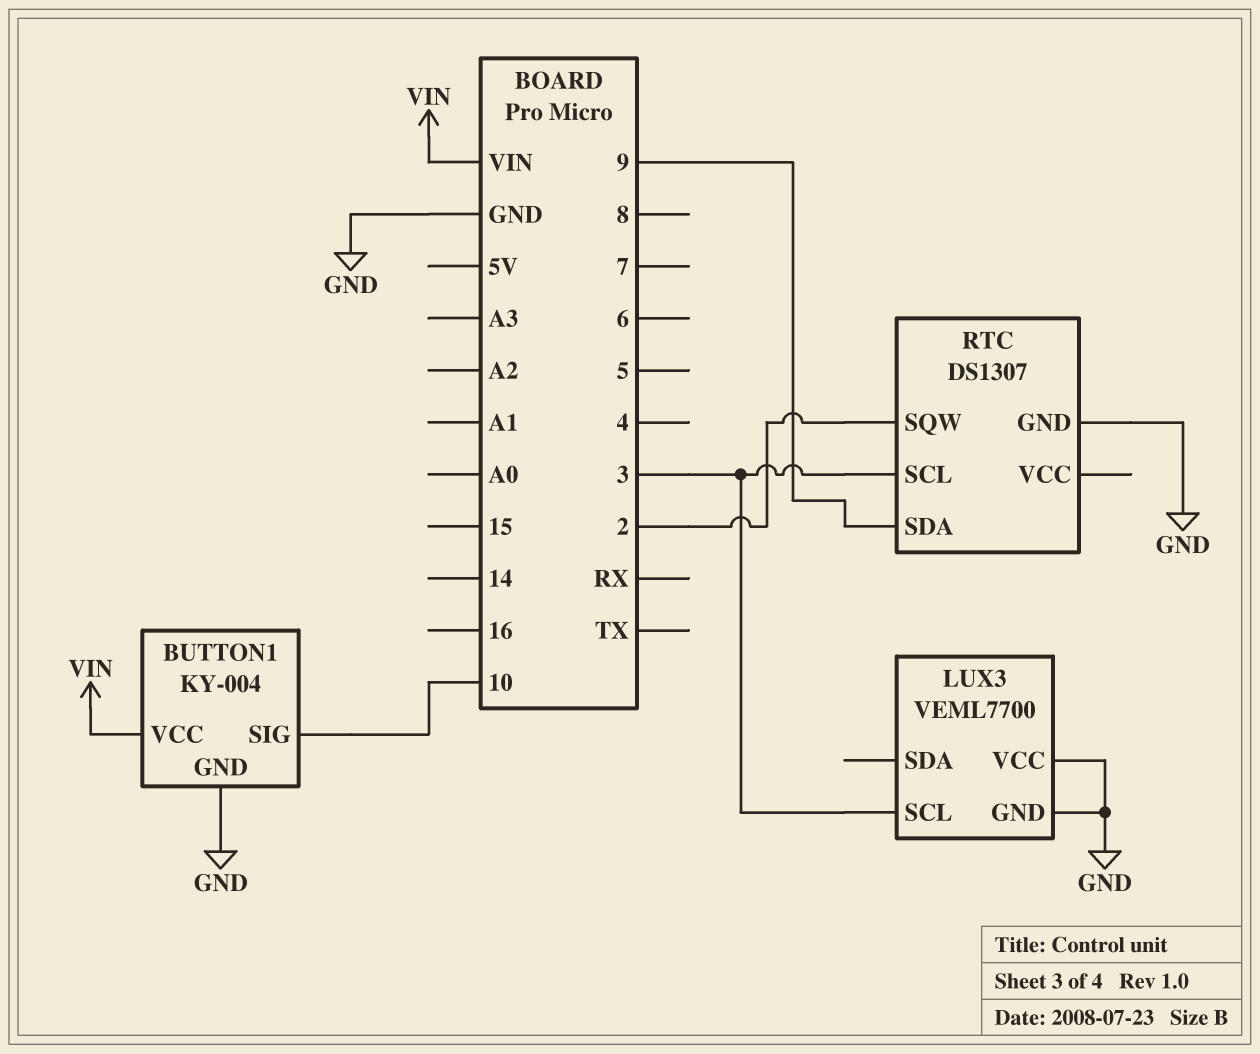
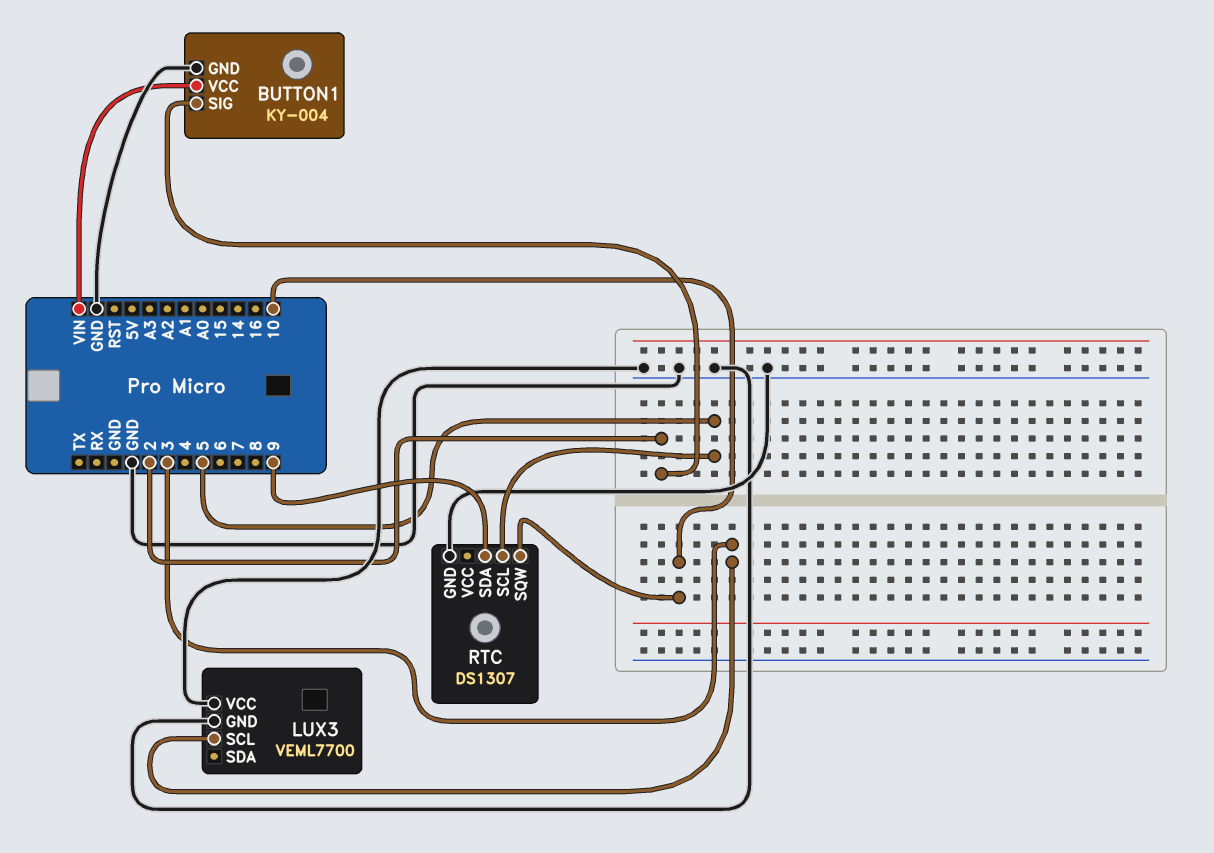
BUTTON1 pin SIG: 10 -> 2
RTC pin SCL: 3 -> 5
RTC pin SQW: 2 -> 10

